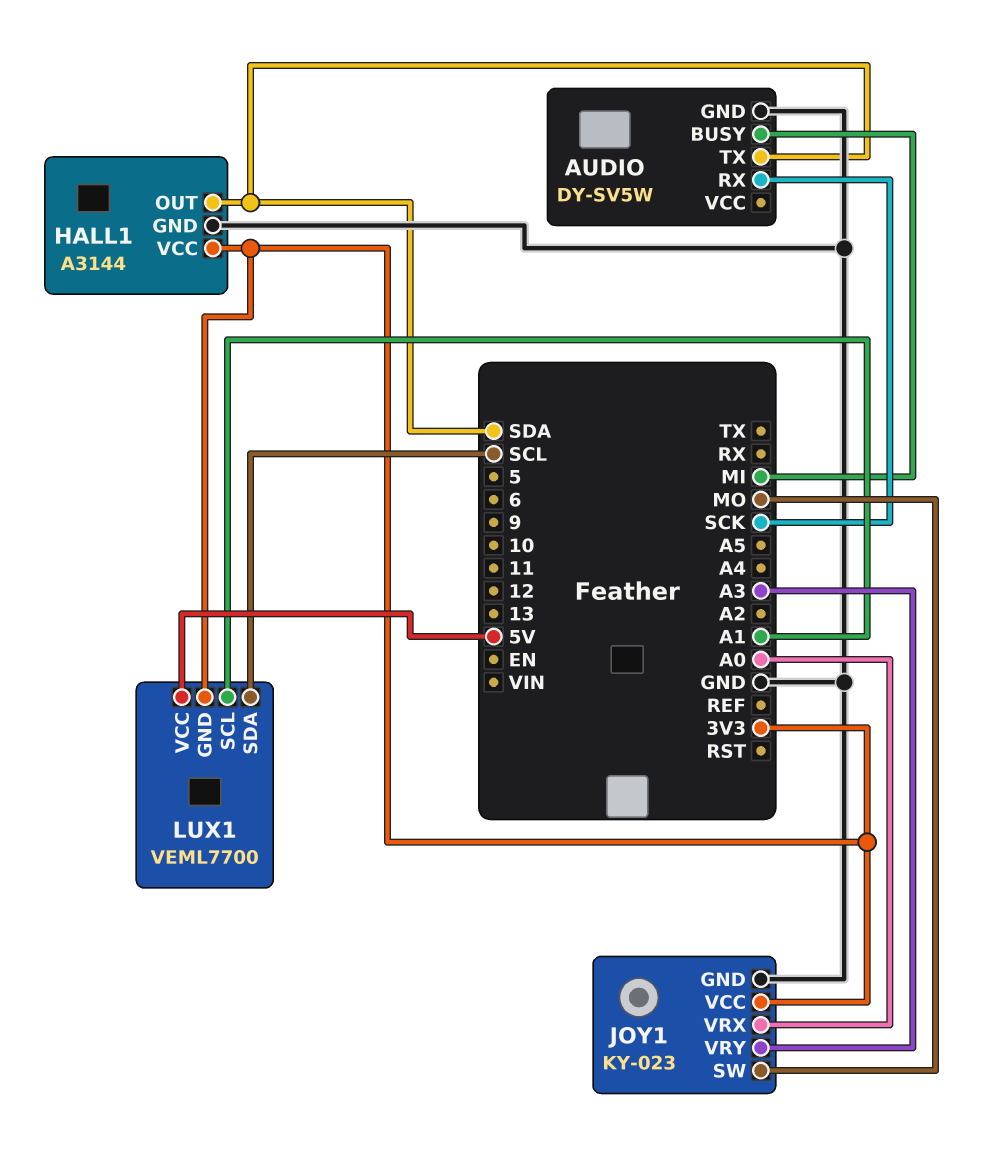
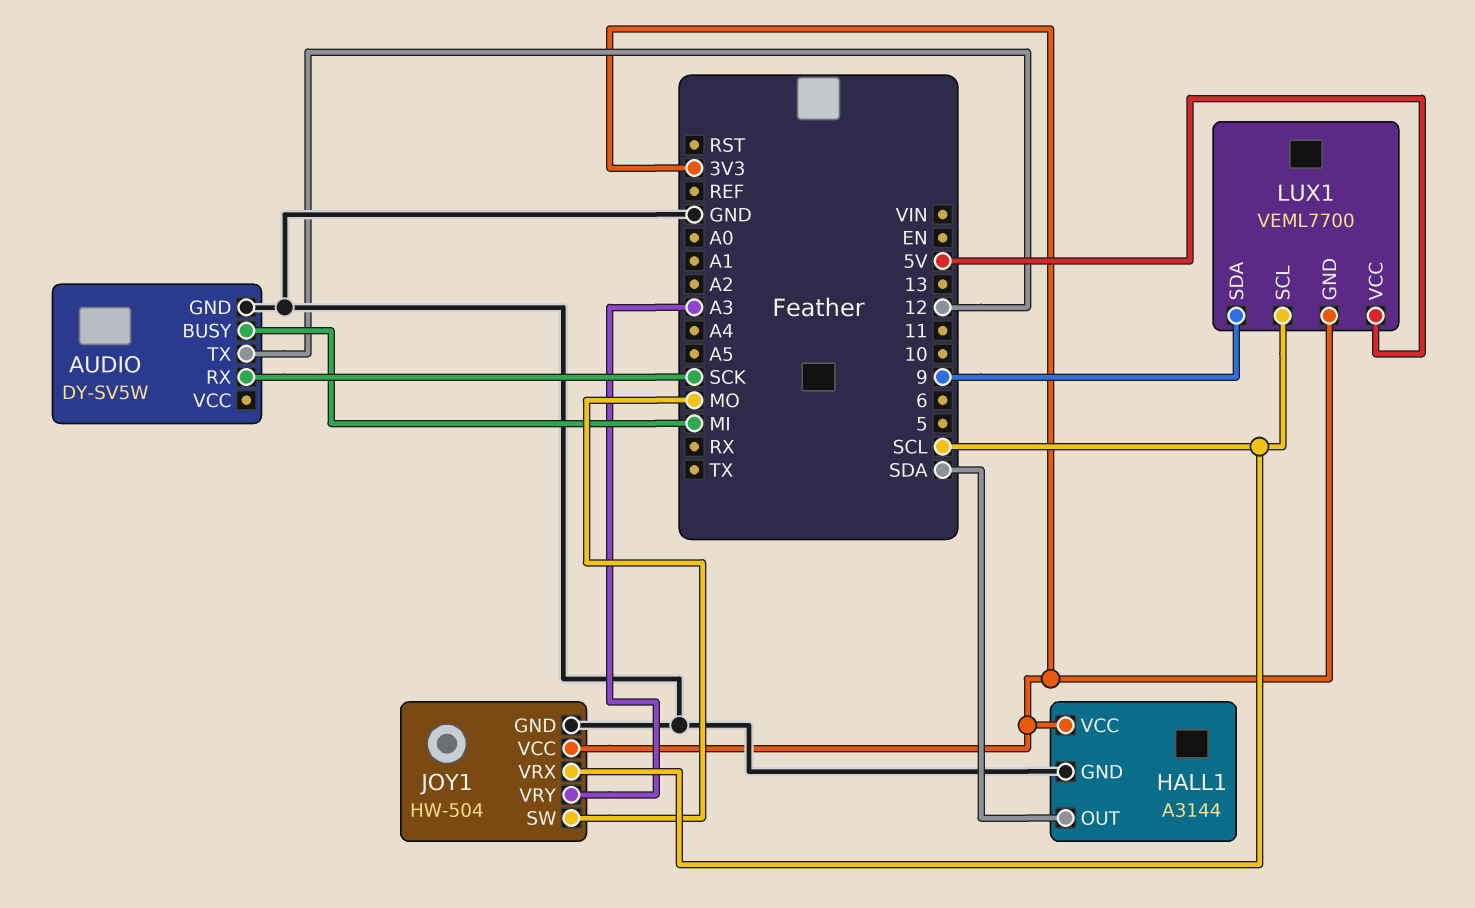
AUDIO pin TX: SDA -> 12
JOY1: KY-023 -> HW-504
JOY1 pin VRX: A0 -> SCL
LUX1 pin SCL: A1 -> SCL
LUX1 pin SDA: SCL -> 9

